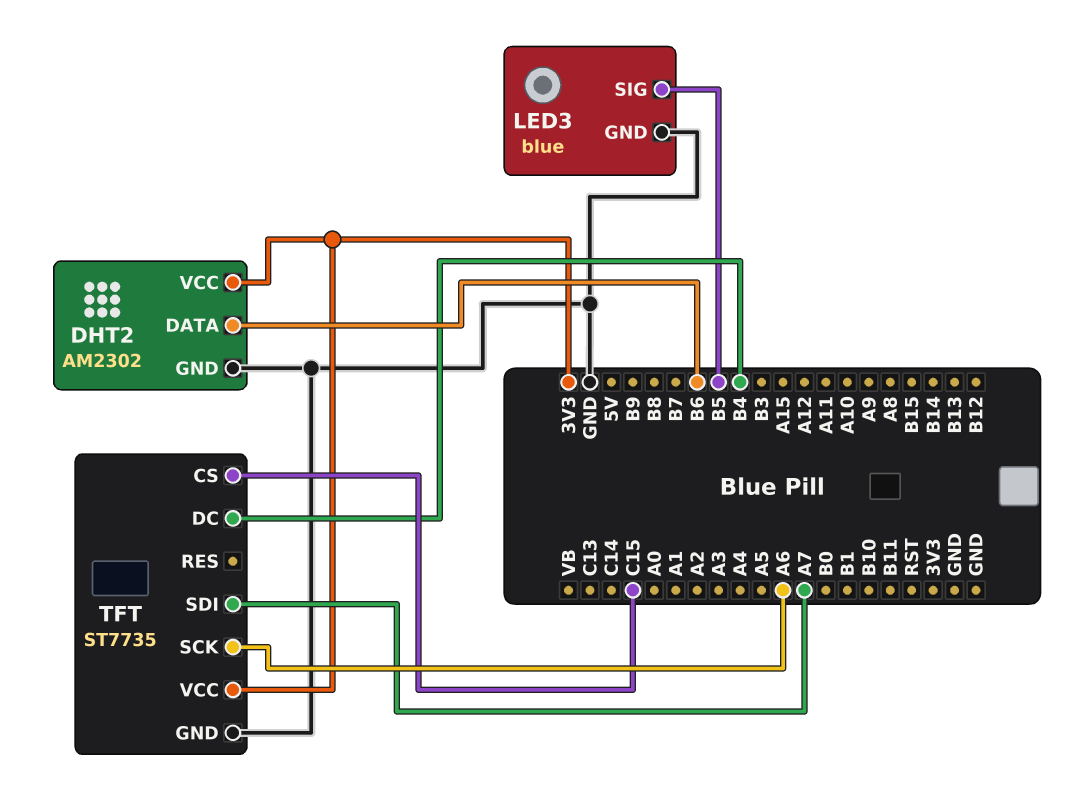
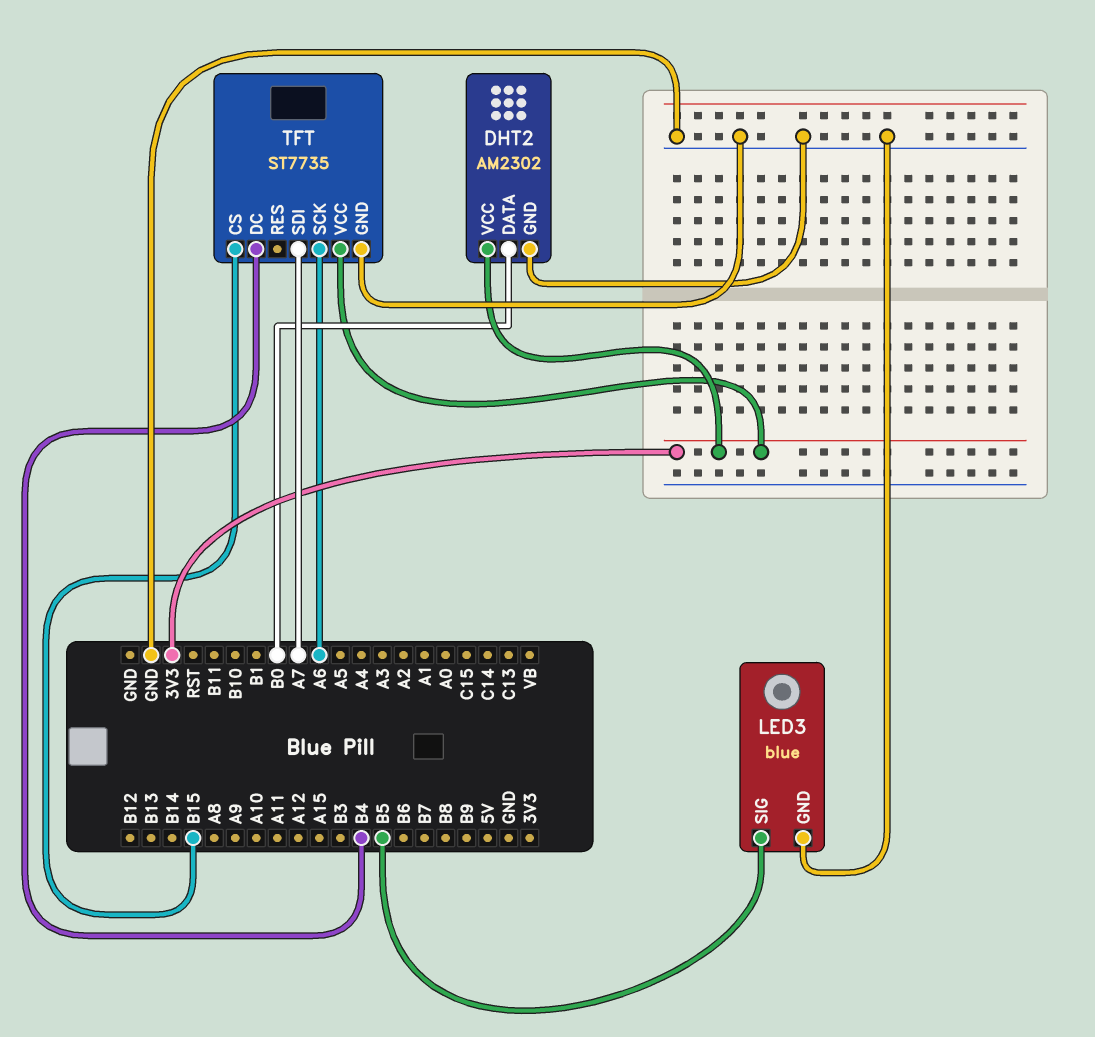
DHT2 pin DATA: B6 -> B0
TFT pin CS: C15 -> B15

